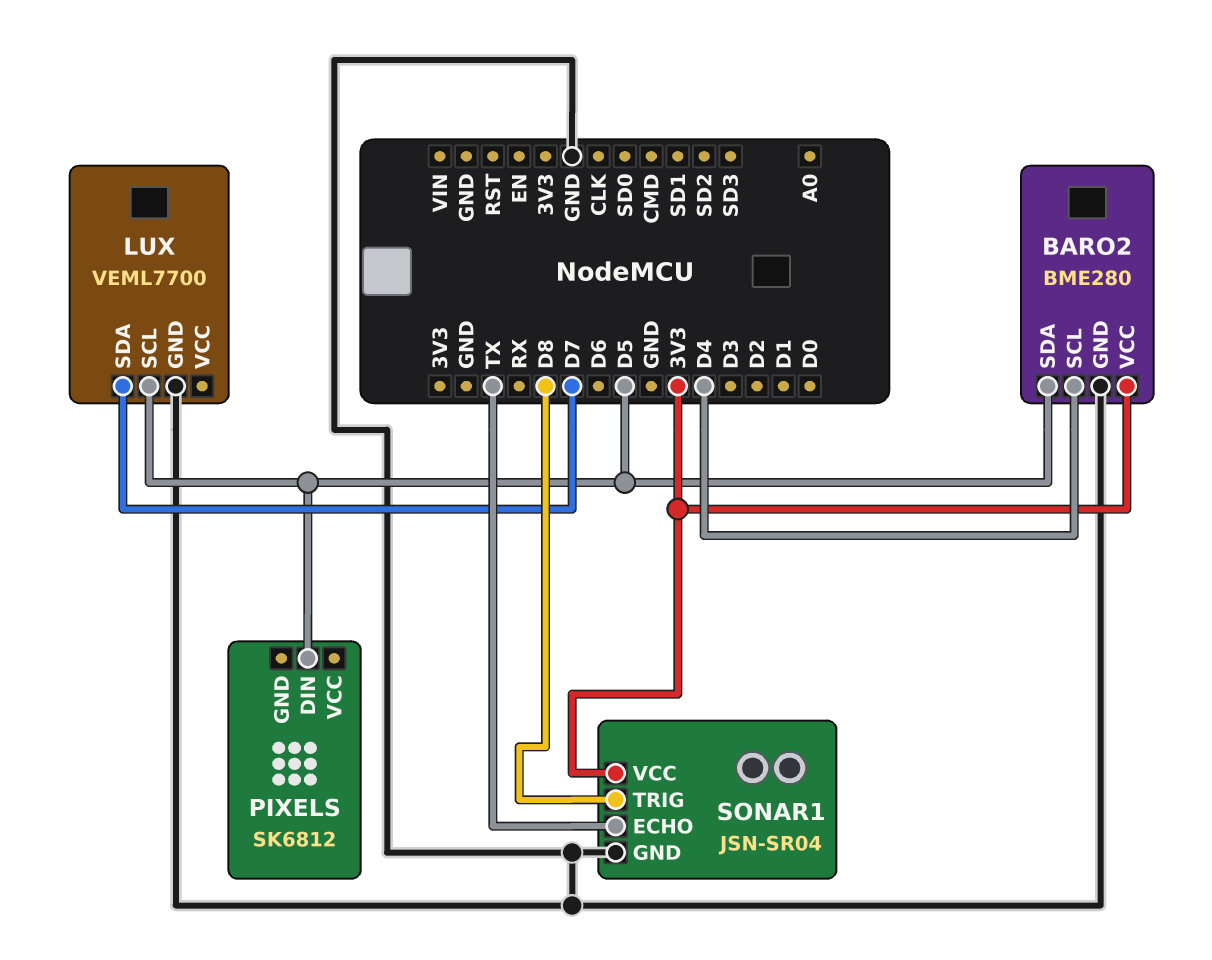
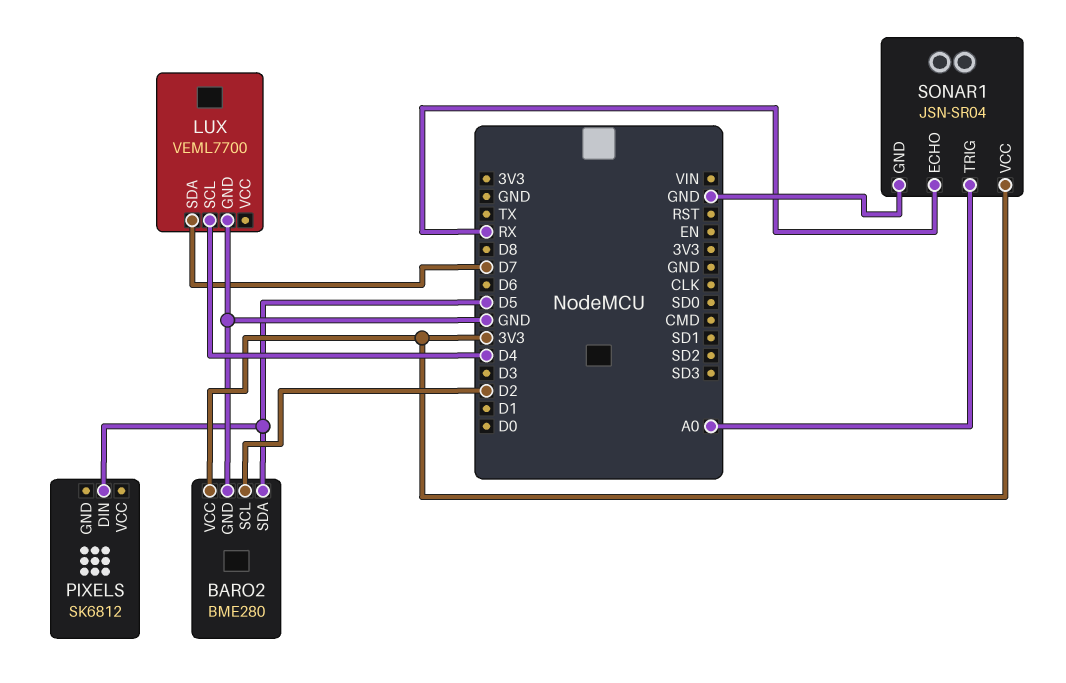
BARO2 pin SCL: D4 -> D2
LUX pin SCL: D5 -> D4
SONAR1 pin ECHO: TX -> RX
SONAR1 pin TRIG: D8 -> A0

